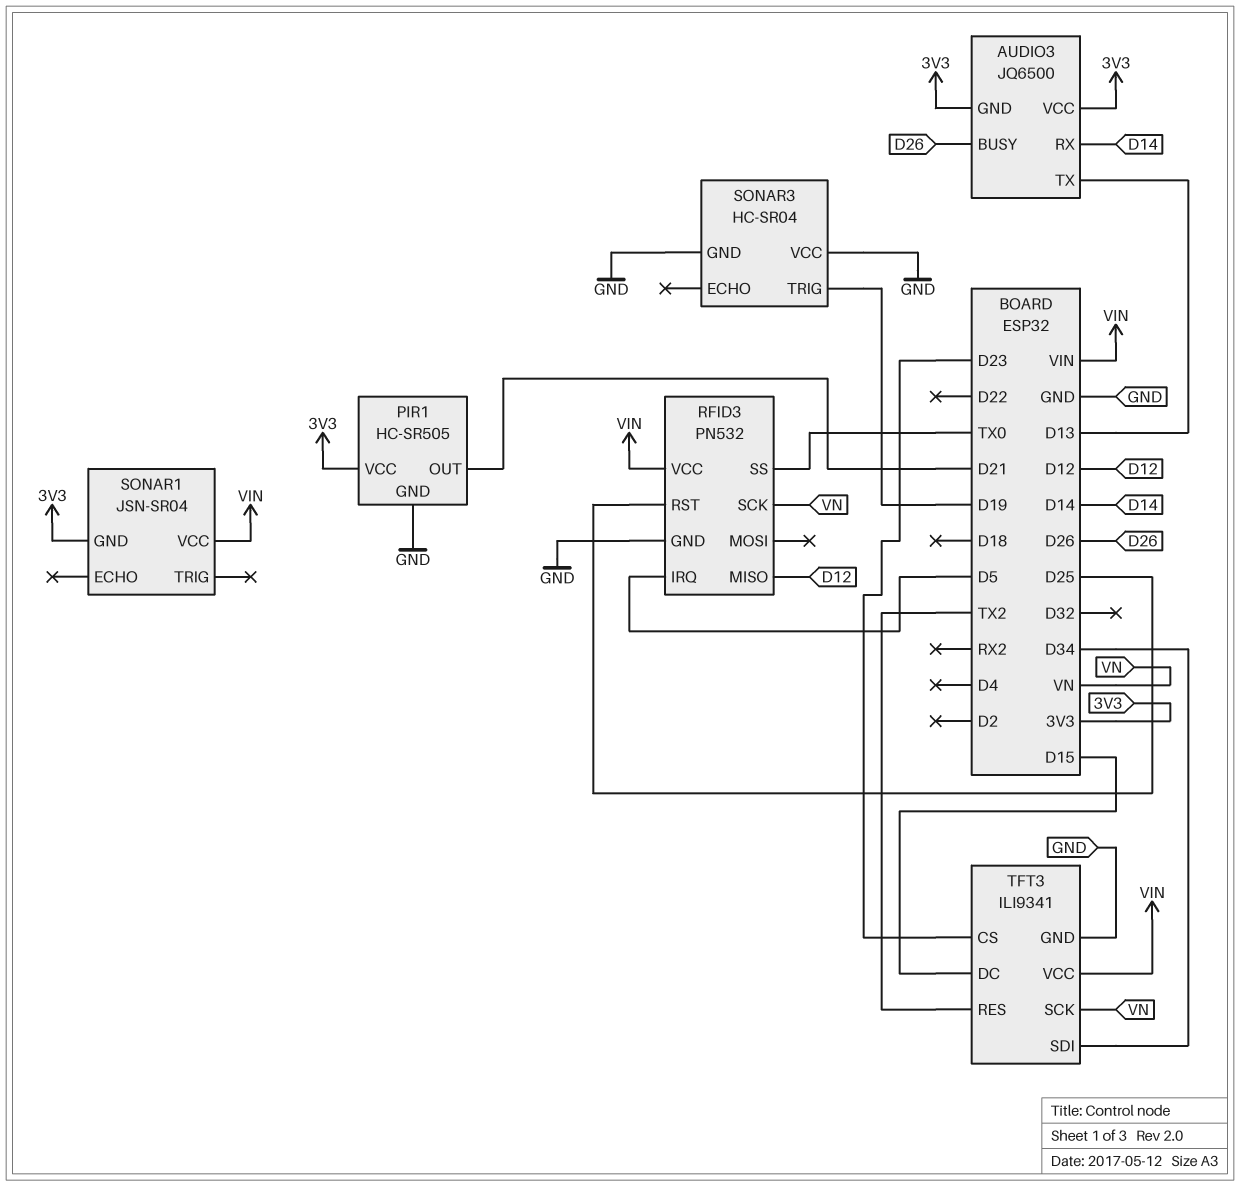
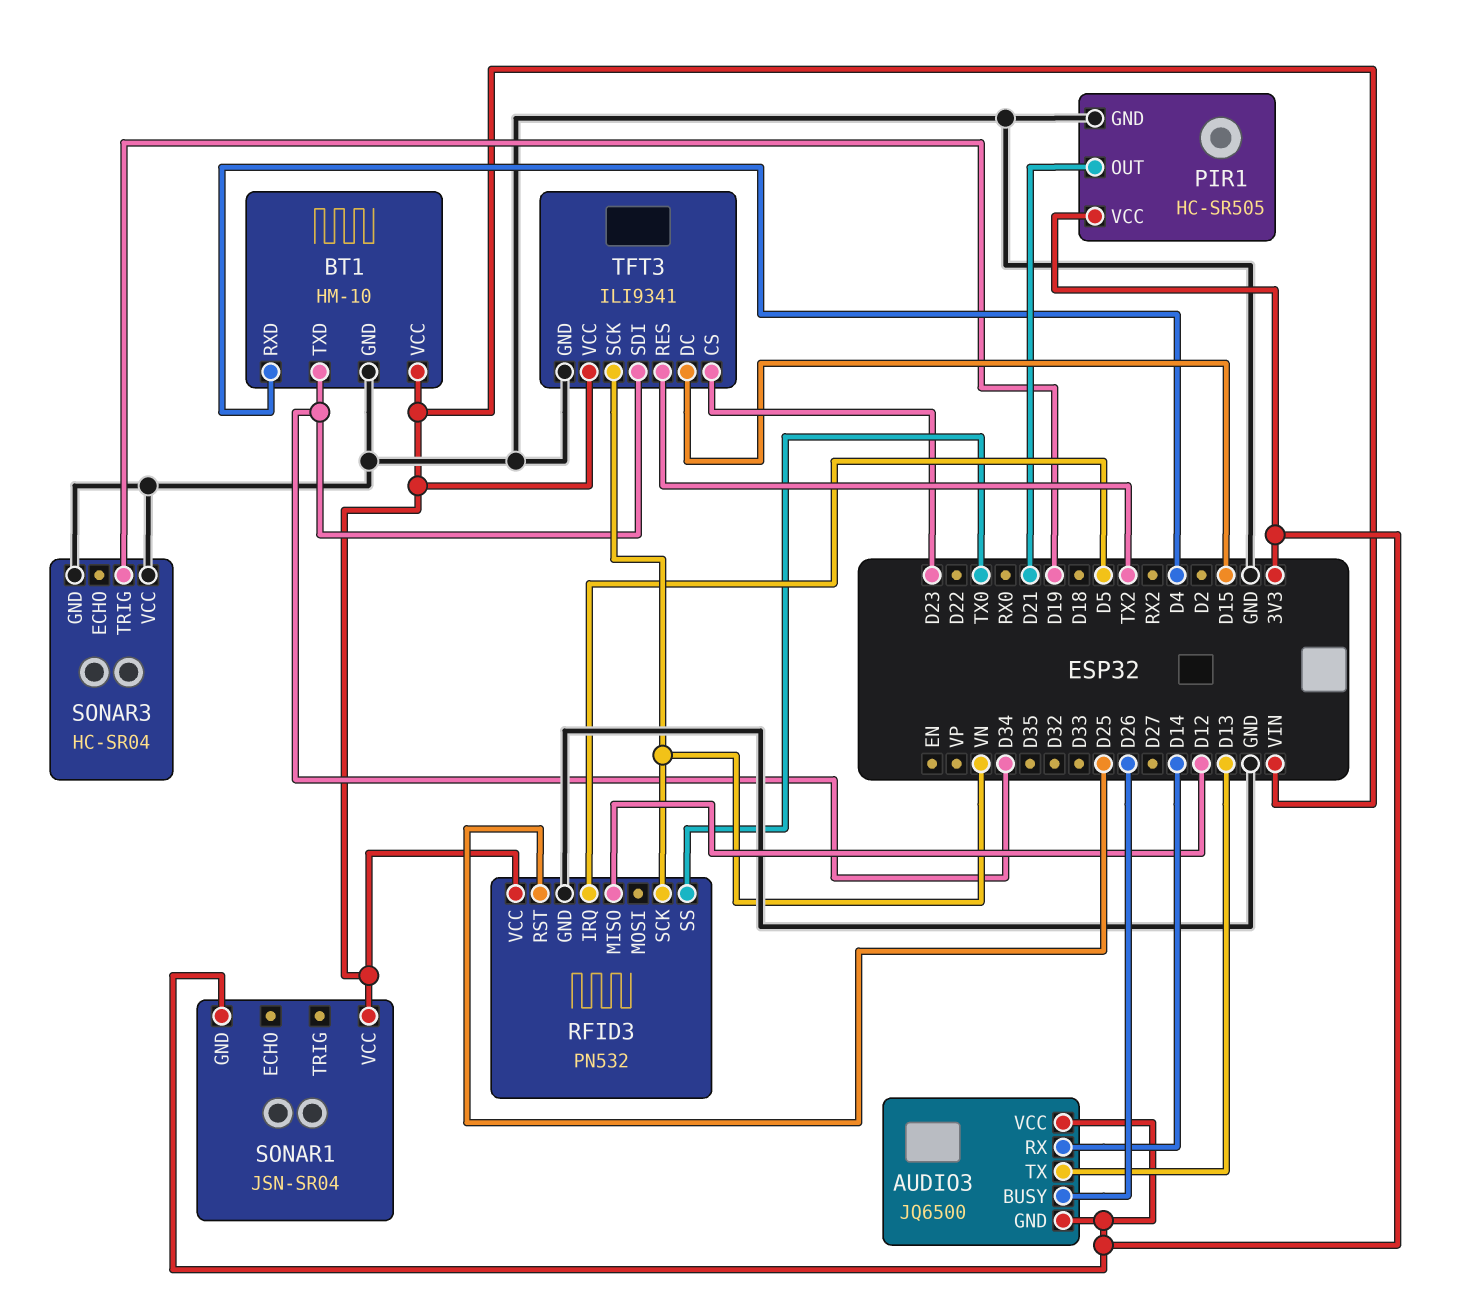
BT1: none -> HM-10
BT1 pin GND: none -> GND
BT1 pin RXD: none -> D4
BT1 pin TXD: none -> D34
BT1 pin VCC: none -> VIN

